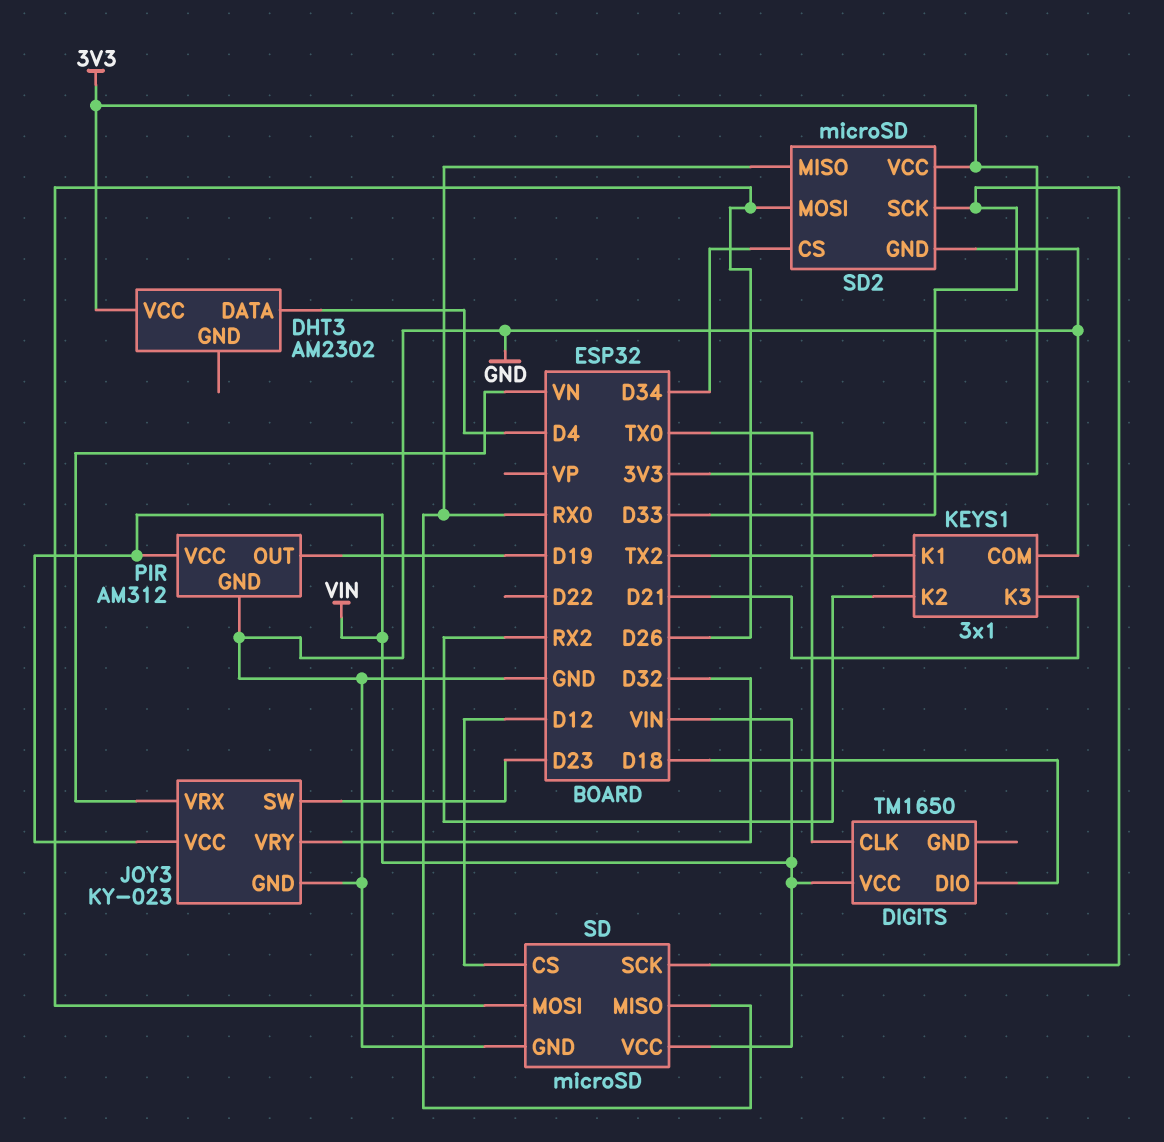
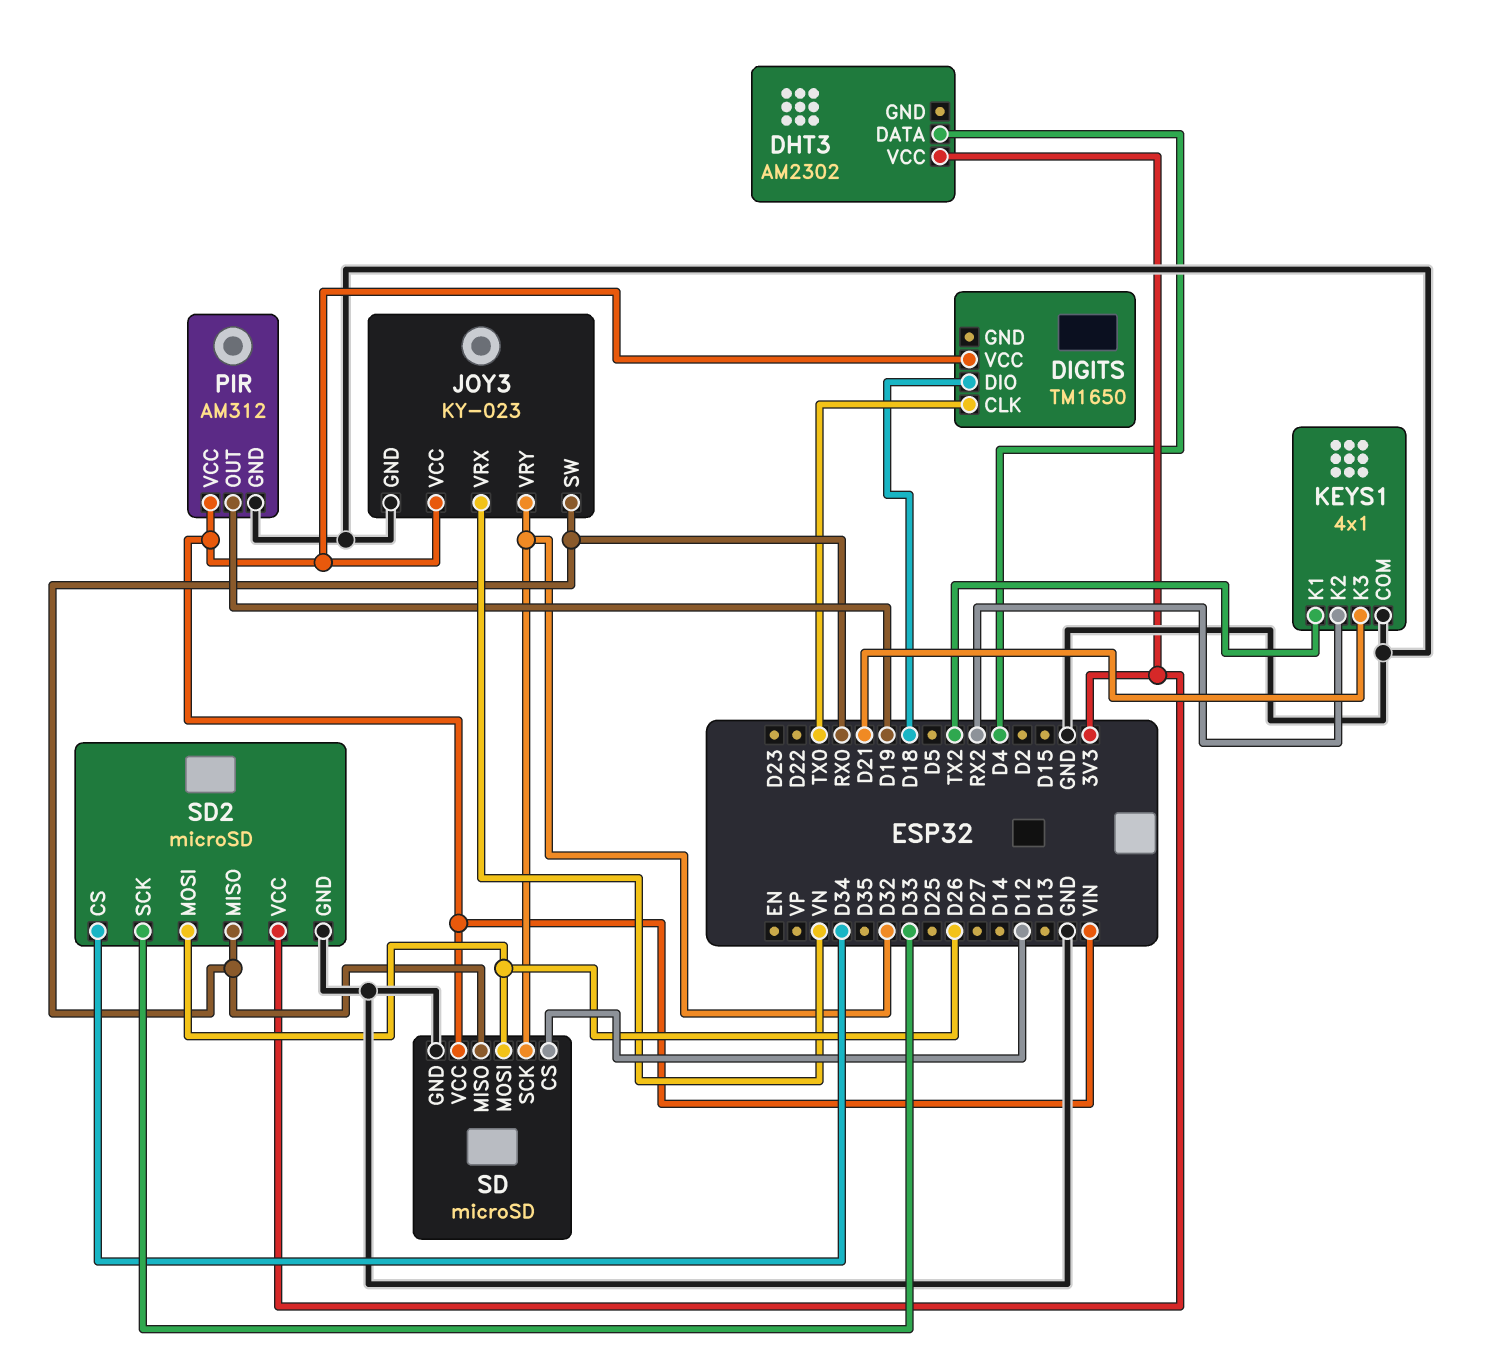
JOY3 pin SW: D23 -> RX0
KEYS1: 3x1 -> 4x1
SD pin SCK: D33 -> D32

